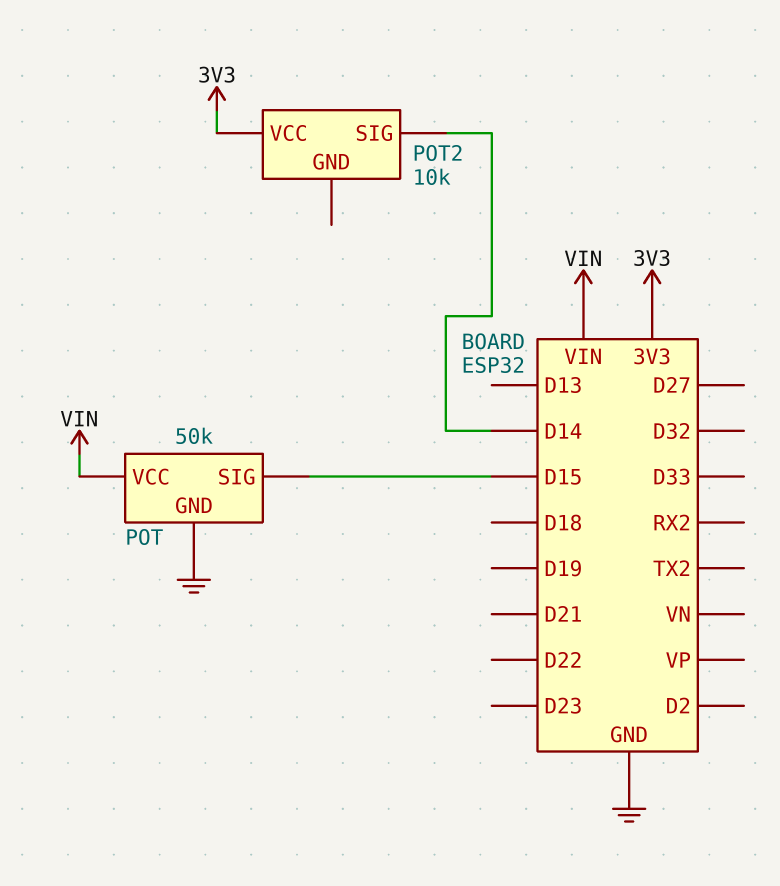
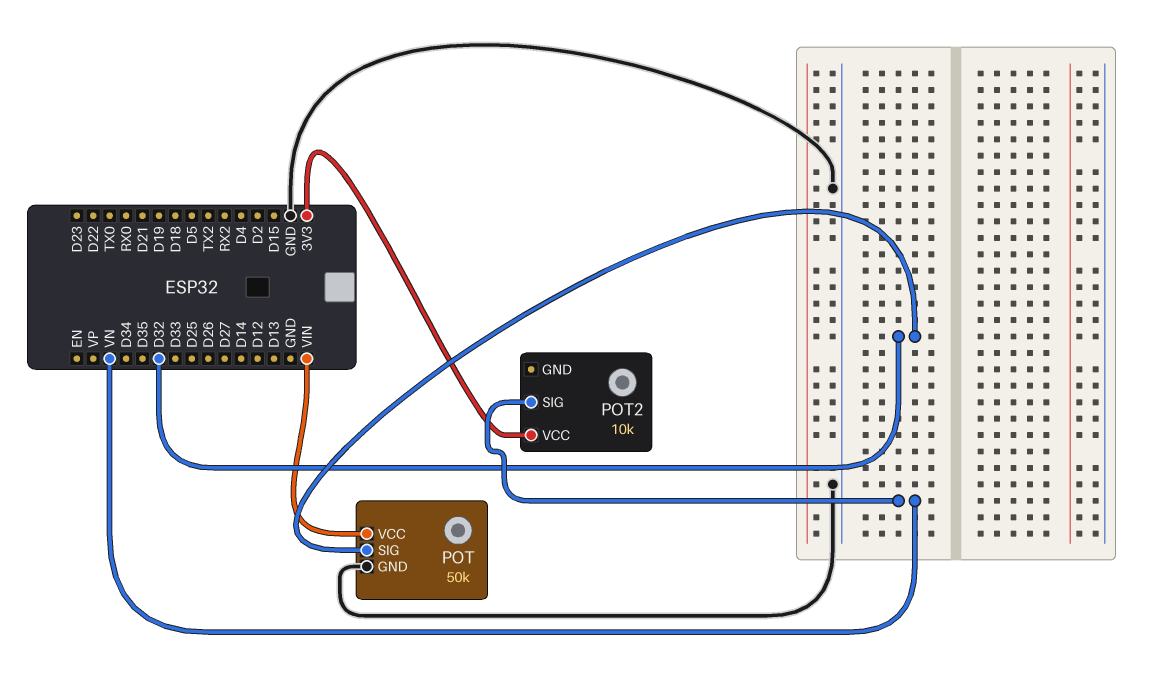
POT pin SIG: D15 -> D32
POT2 pin SIG: D14 -> VN

